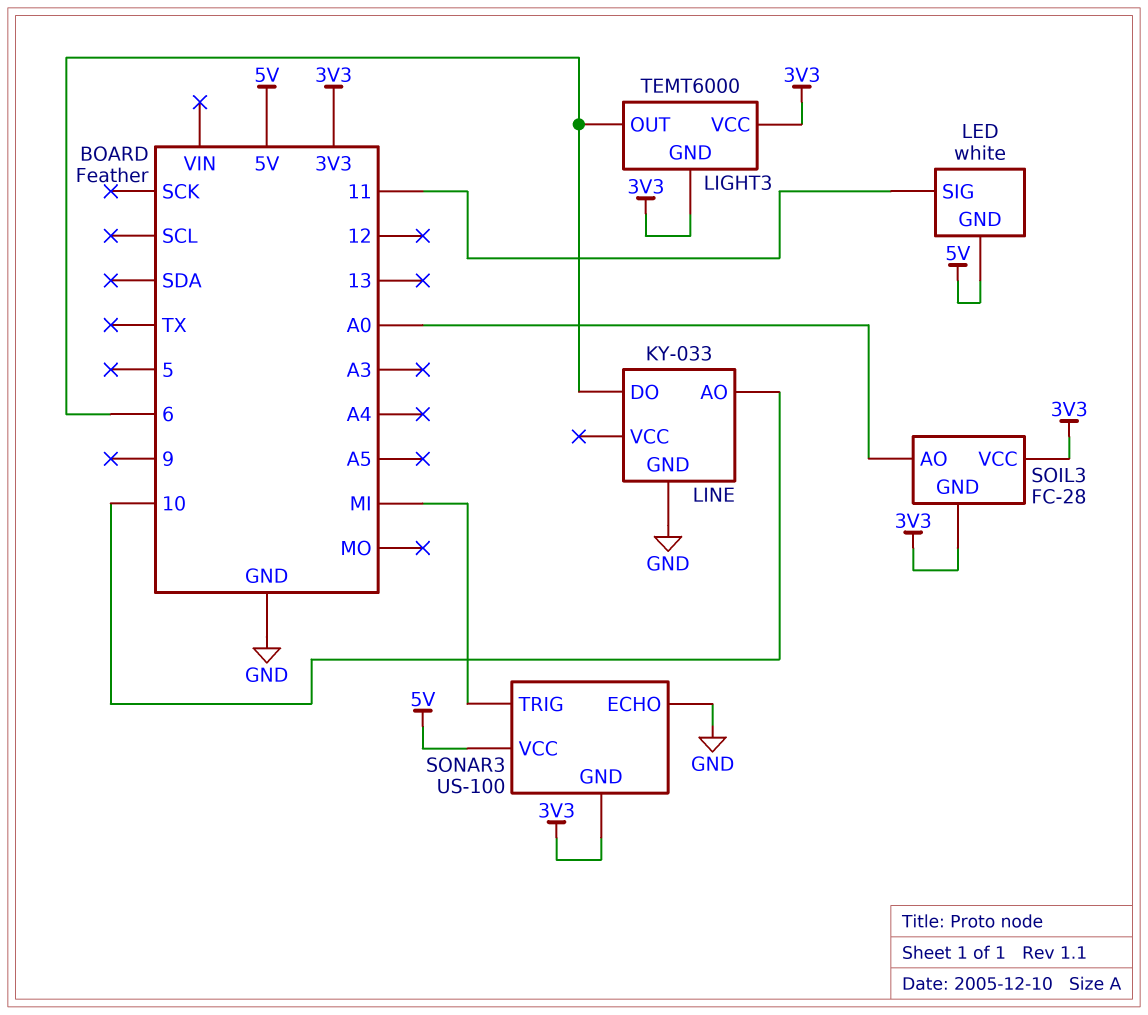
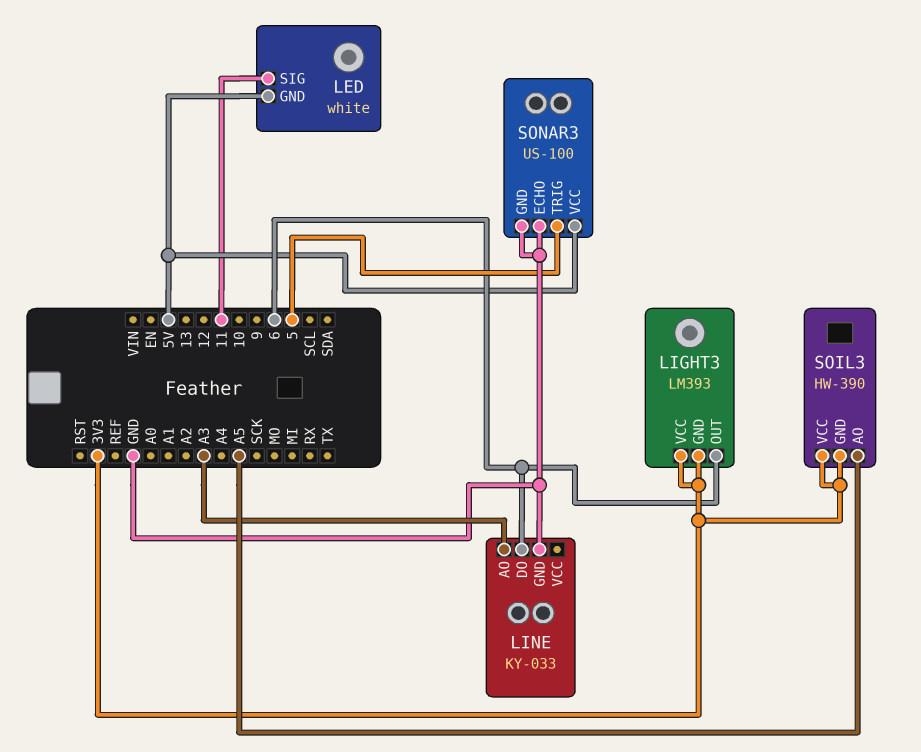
LIGHT3: TEMT6000 -> LM393
LINE pin AO: 10 -> A3
SOIL3: FC-28 -> HW-390
SOIL3 pin AO: A0 -> A5
SONAR3 pin GND: 3V3 -> GND
SONAR3 pin TRIG: MI -> 5

